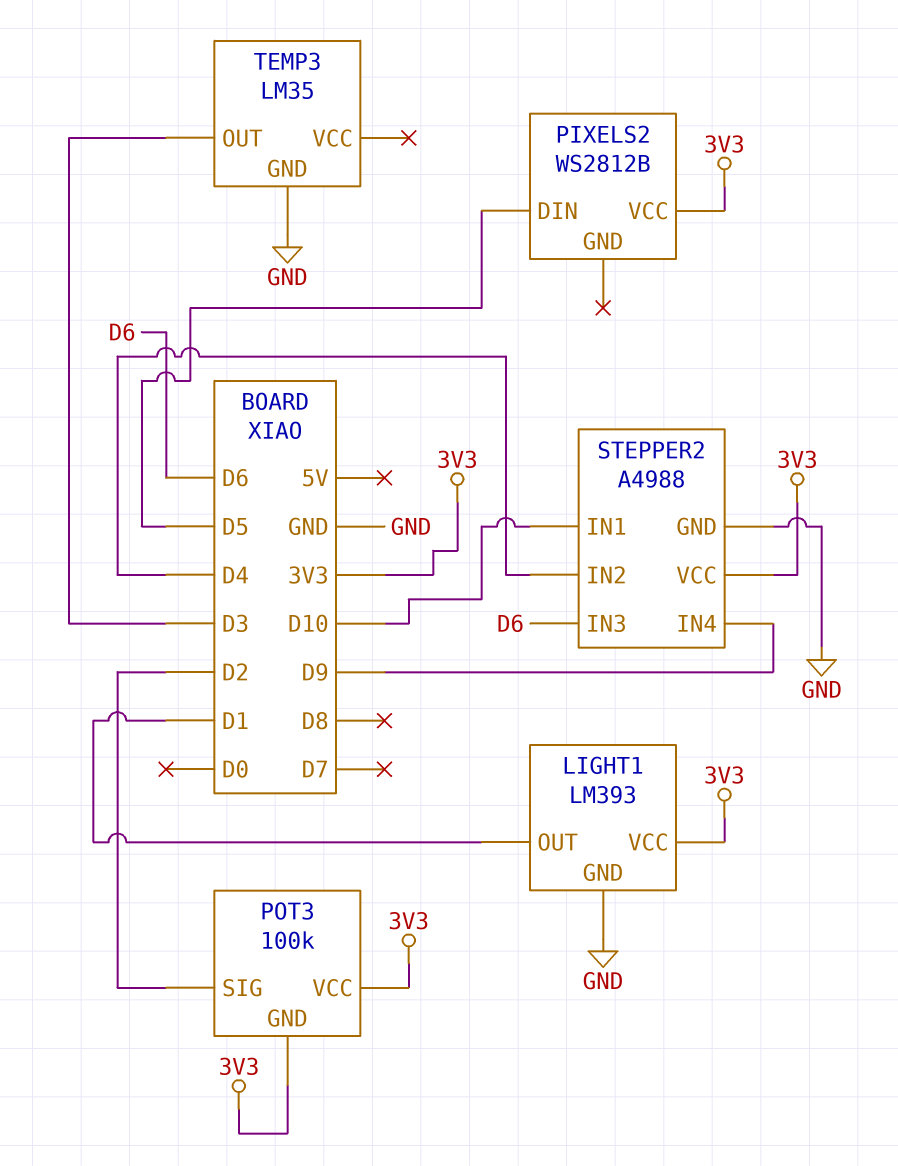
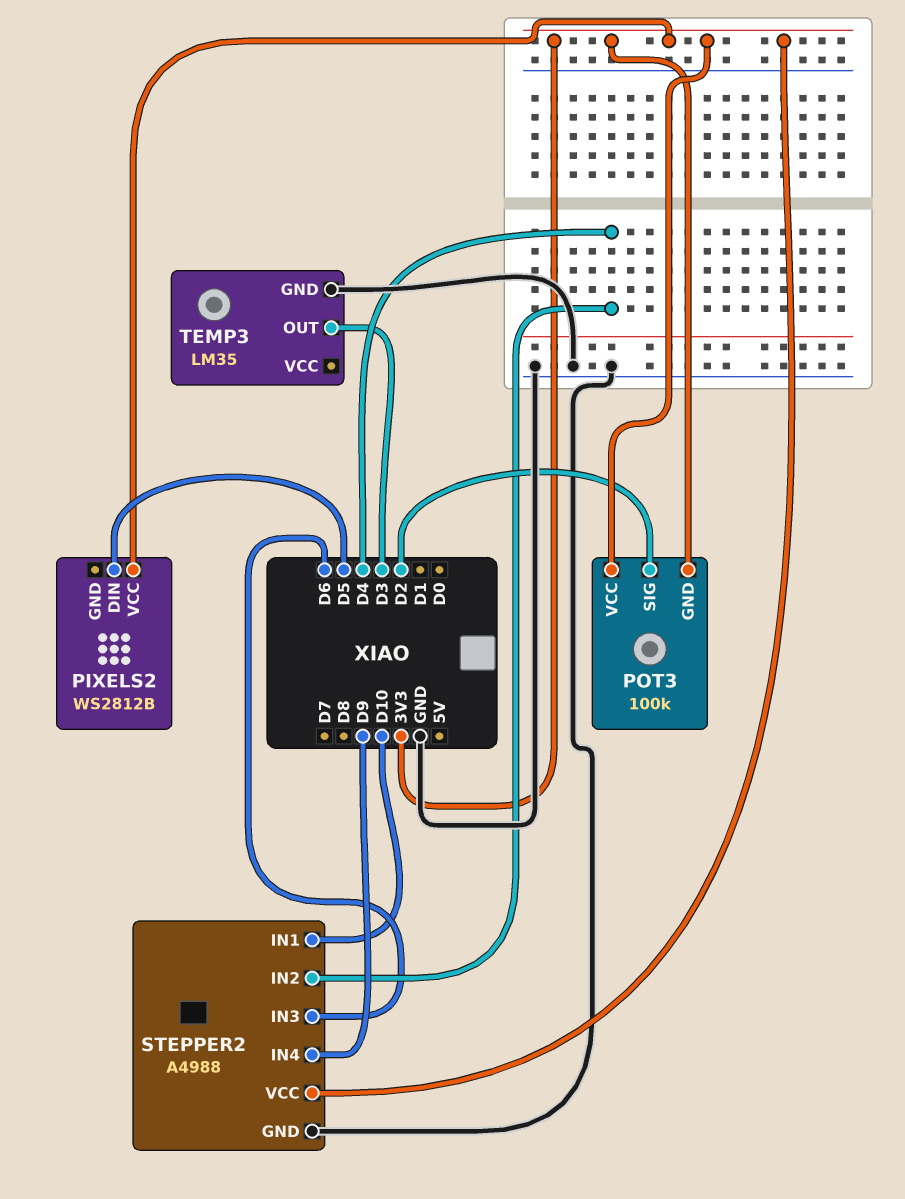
LIGHT1: LM393 -> none
LIGHT1 pin GND: GND -> none
LIGHT1 pin OUT: D1 -> none
LIGHT1 pin VCC: 3V3 -> none

